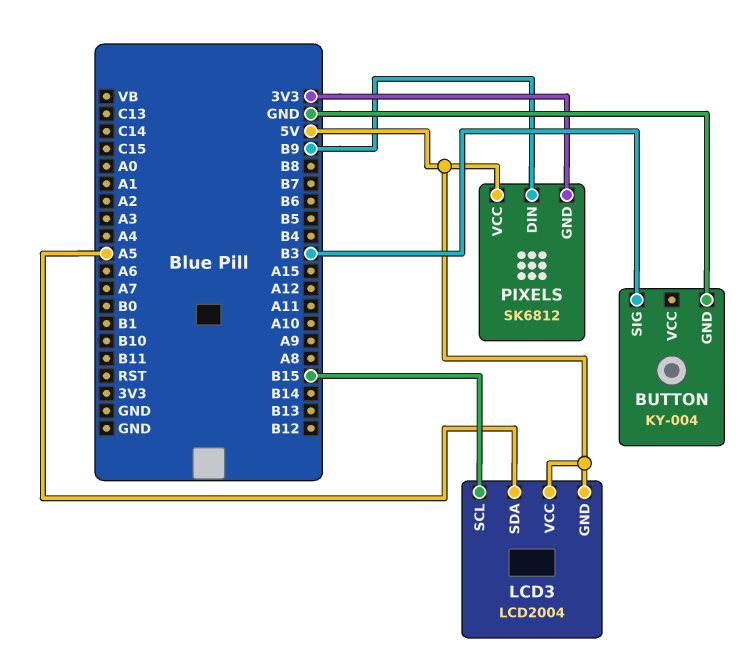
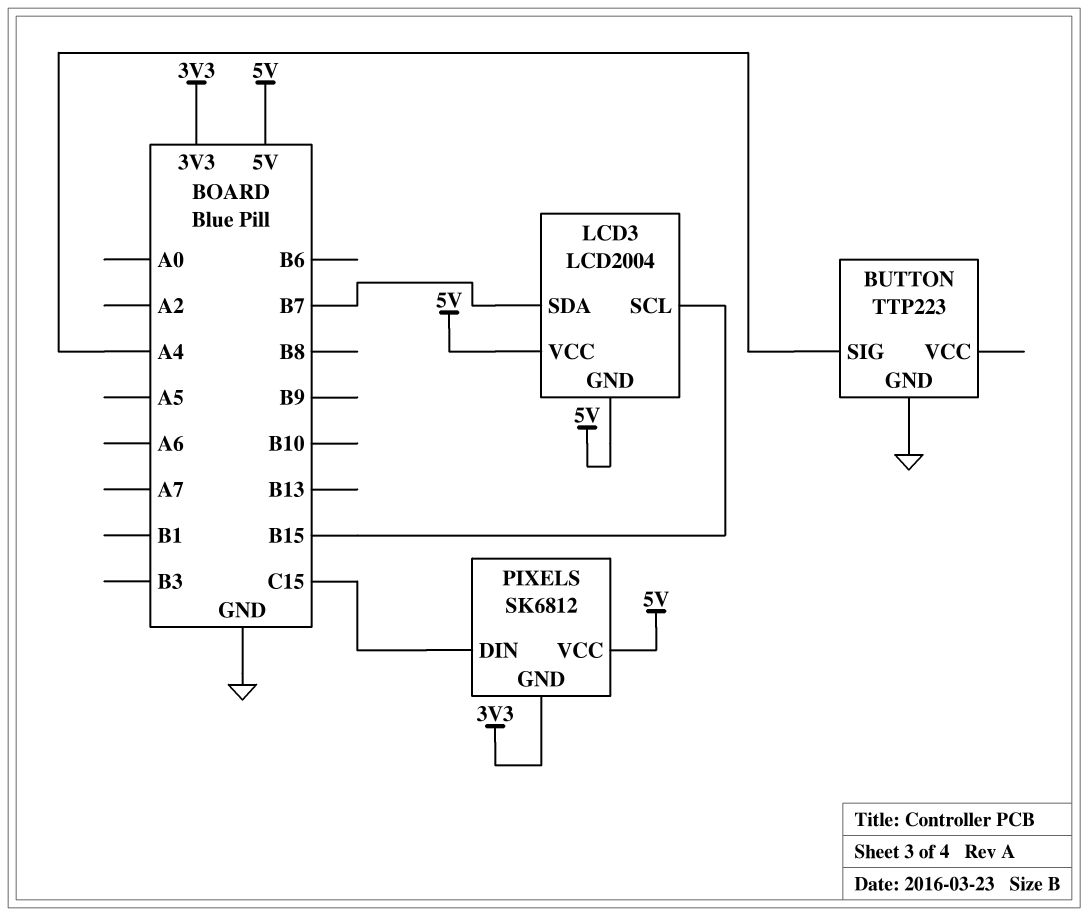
BUTTON: KY-004 -> TTP223
BUTTON pin SIG: B3 -> A4
LCD3 pin SDA: A5 -> B7
PIXELS pin DIN: B9 -> C15

